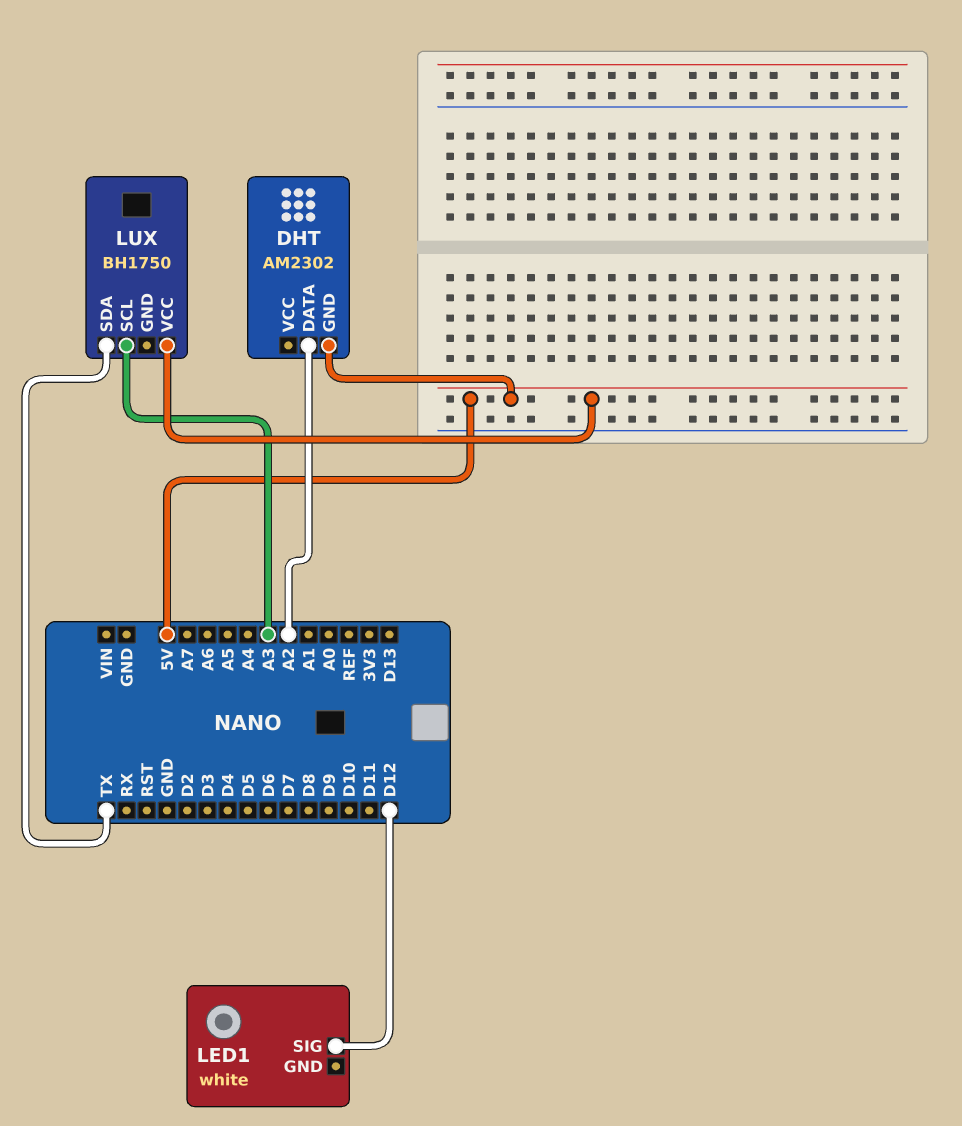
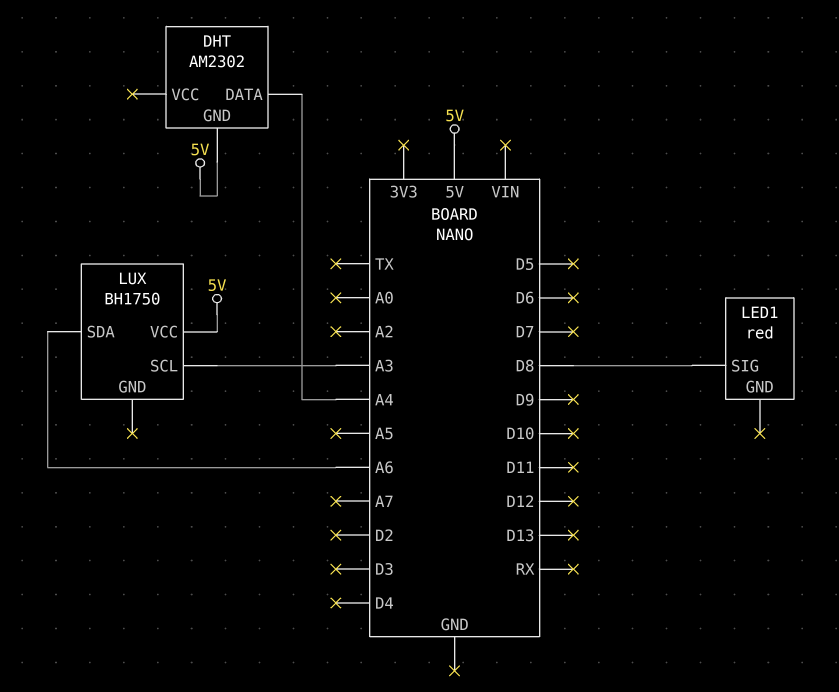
DHT pin DATA: A2 -> A4
LED1: white -> red
LED1 pin SIG: D12 -> D8
LUX pin SDA: TX -> A6

